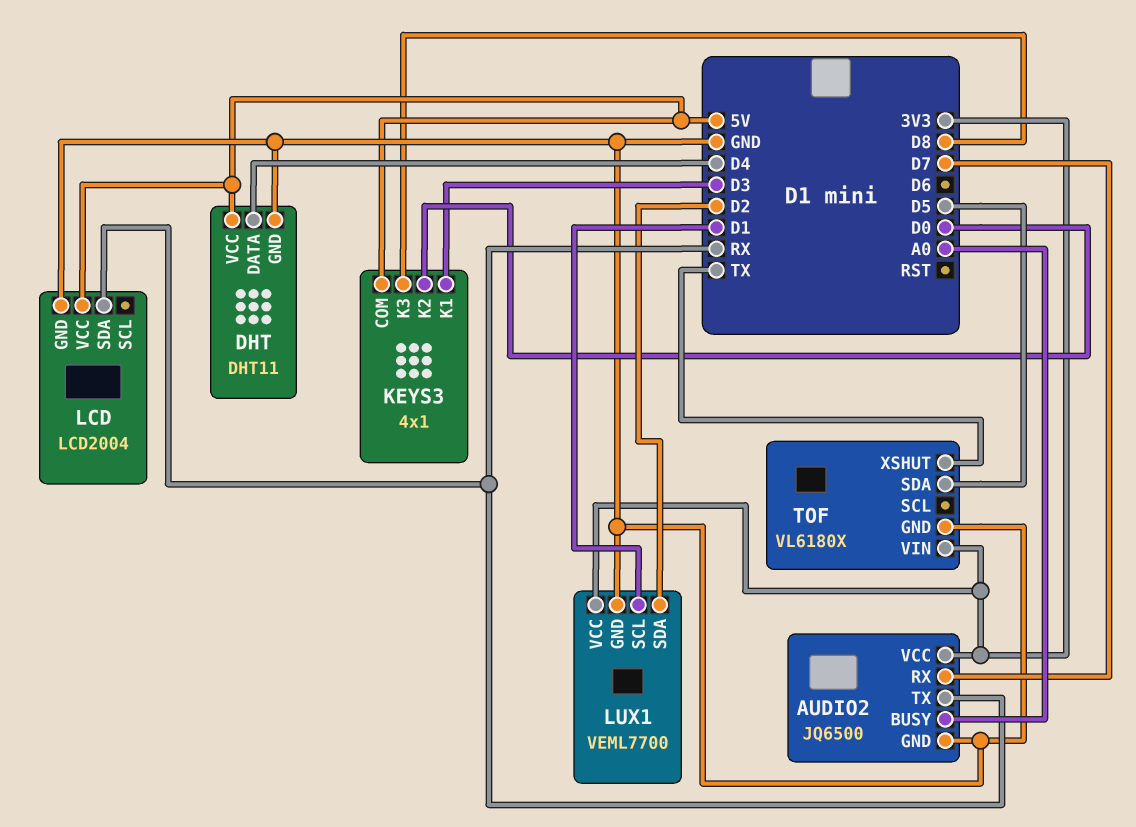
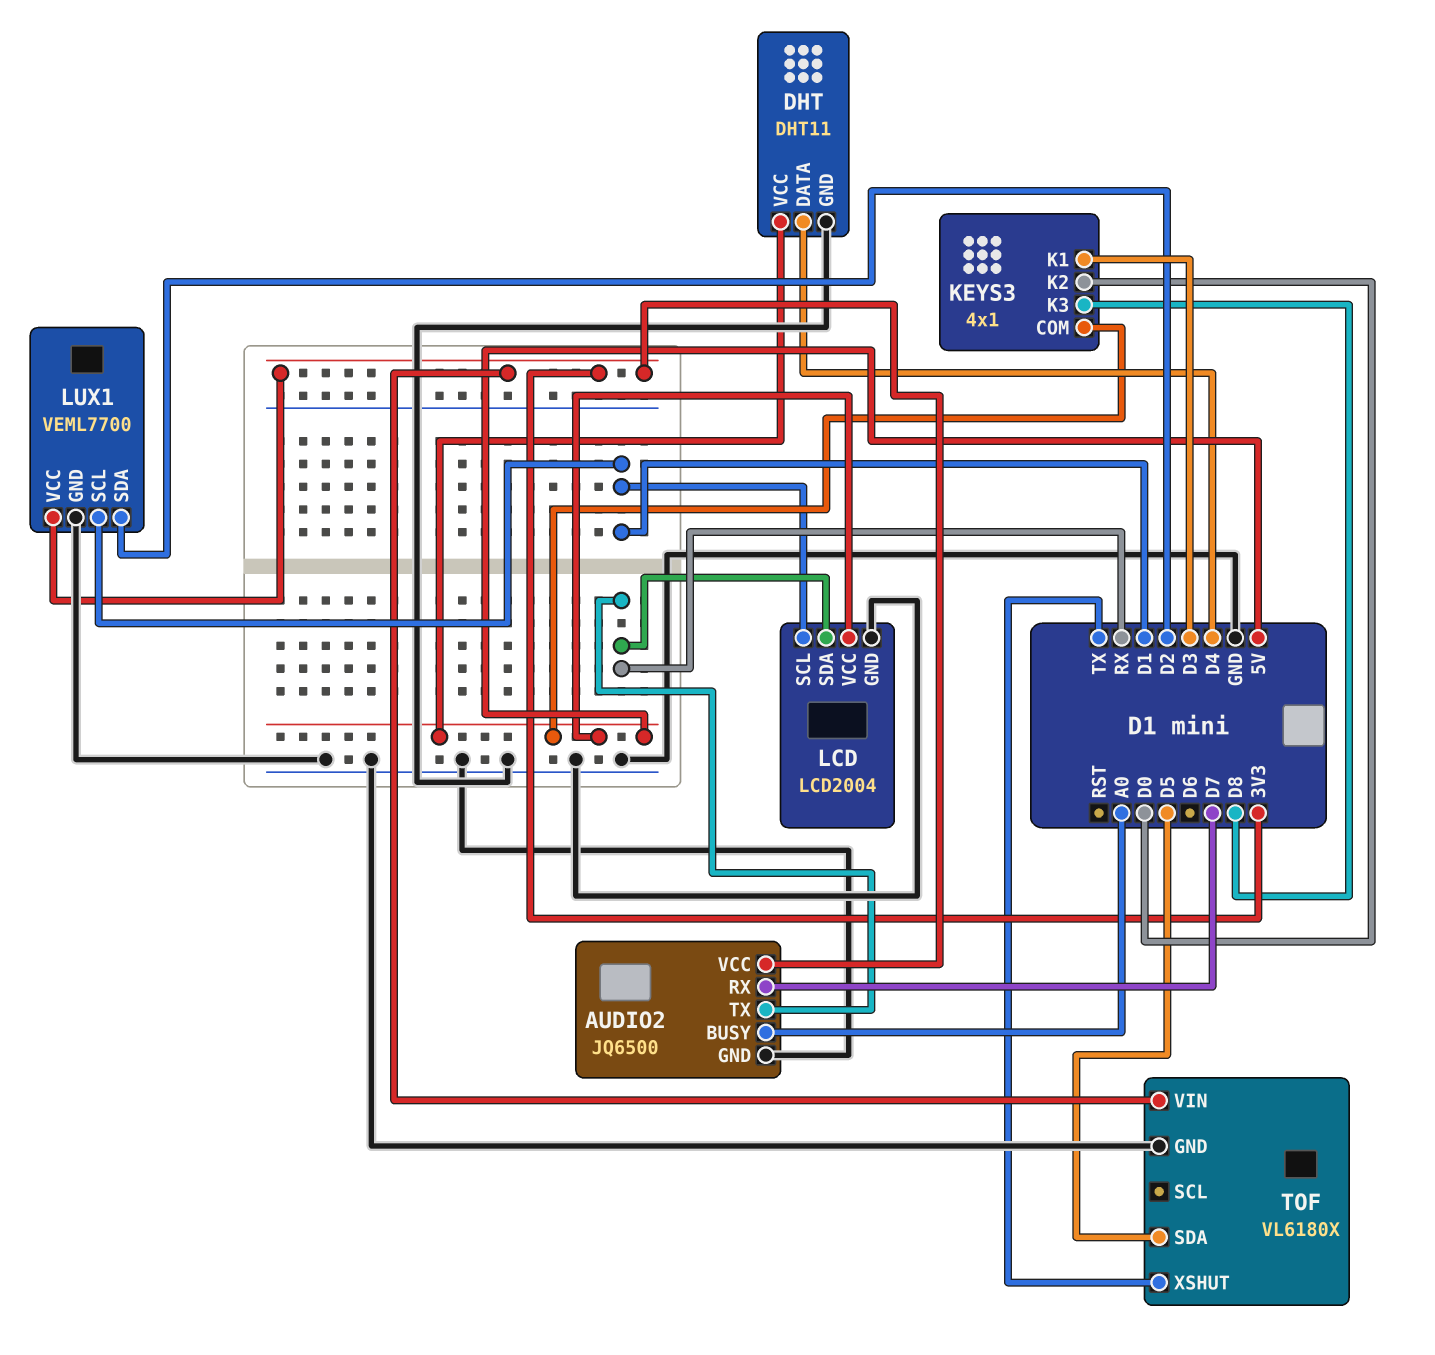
LCD pin SCL: none -> D1

